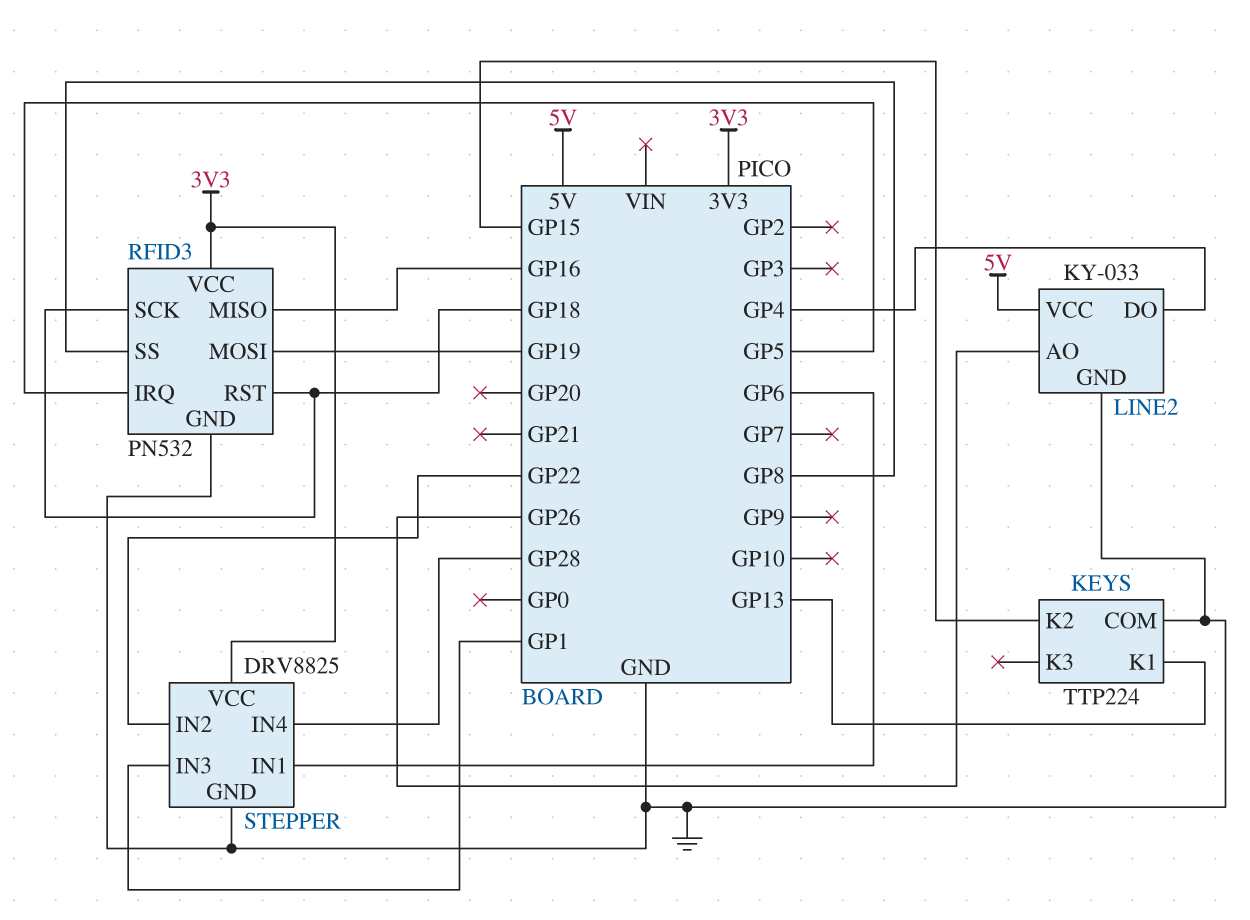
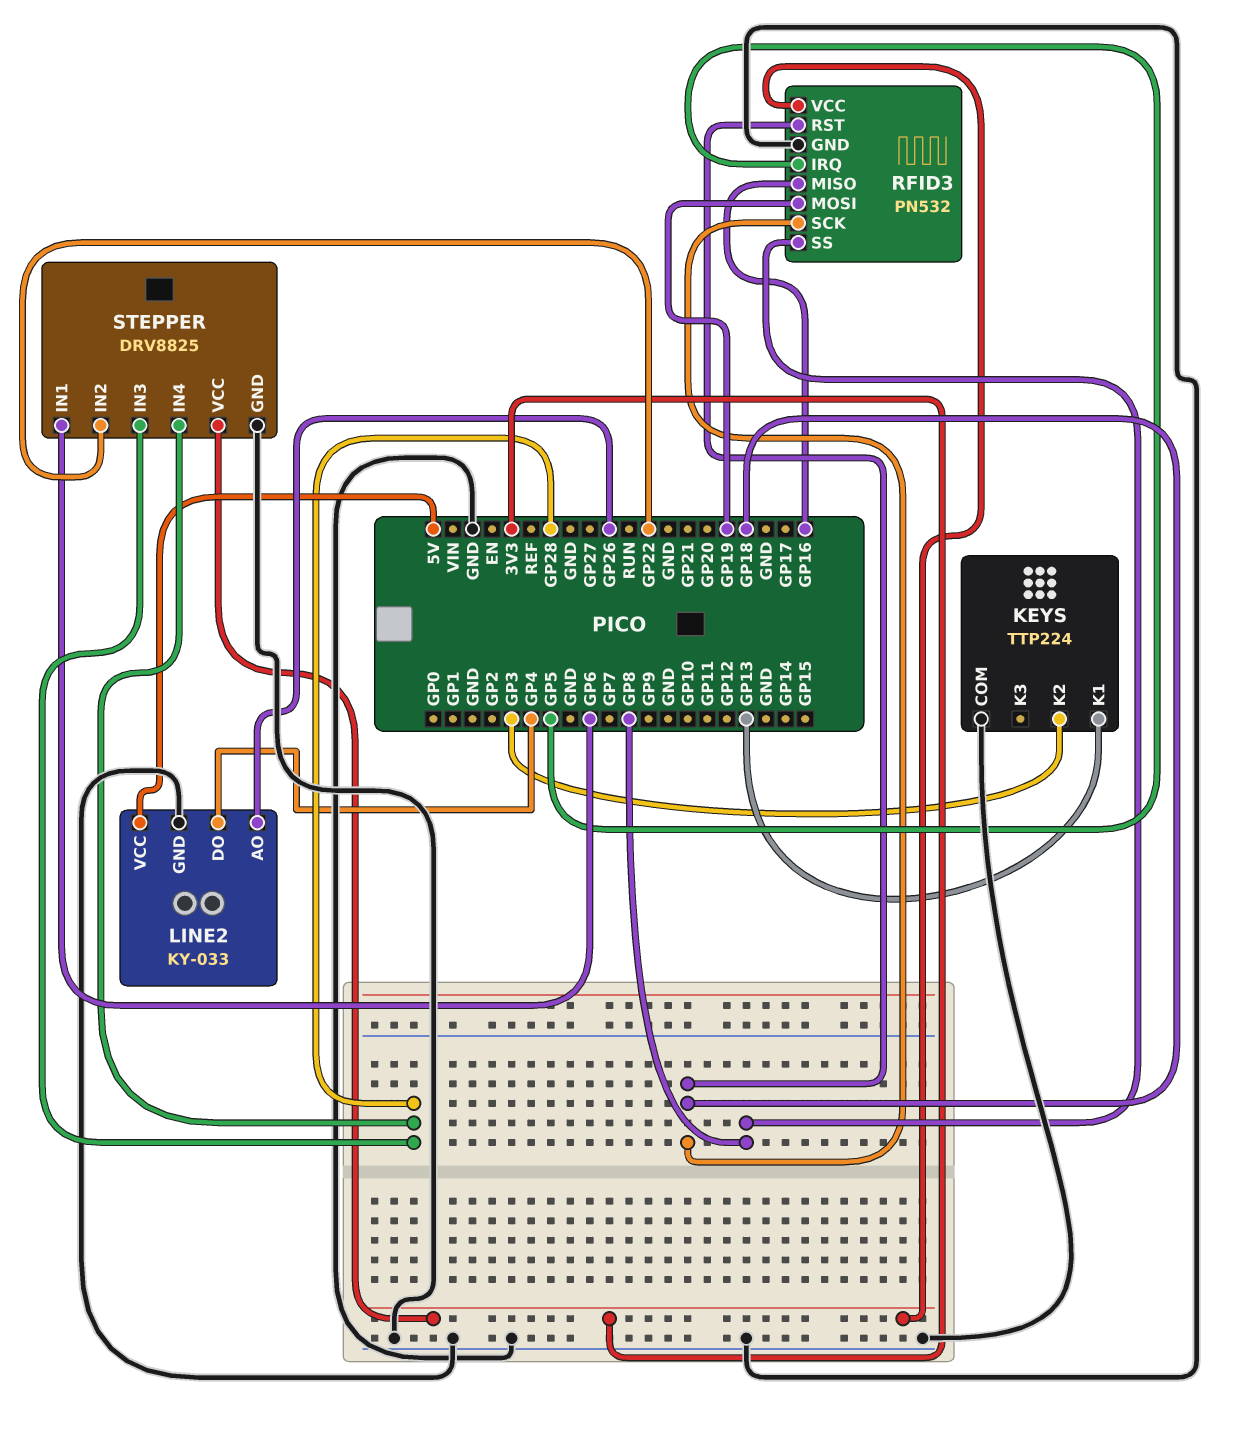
KEYS pin K2: GP15 -> GP3
STEPPER pin IN3: GP1 -> GP28

